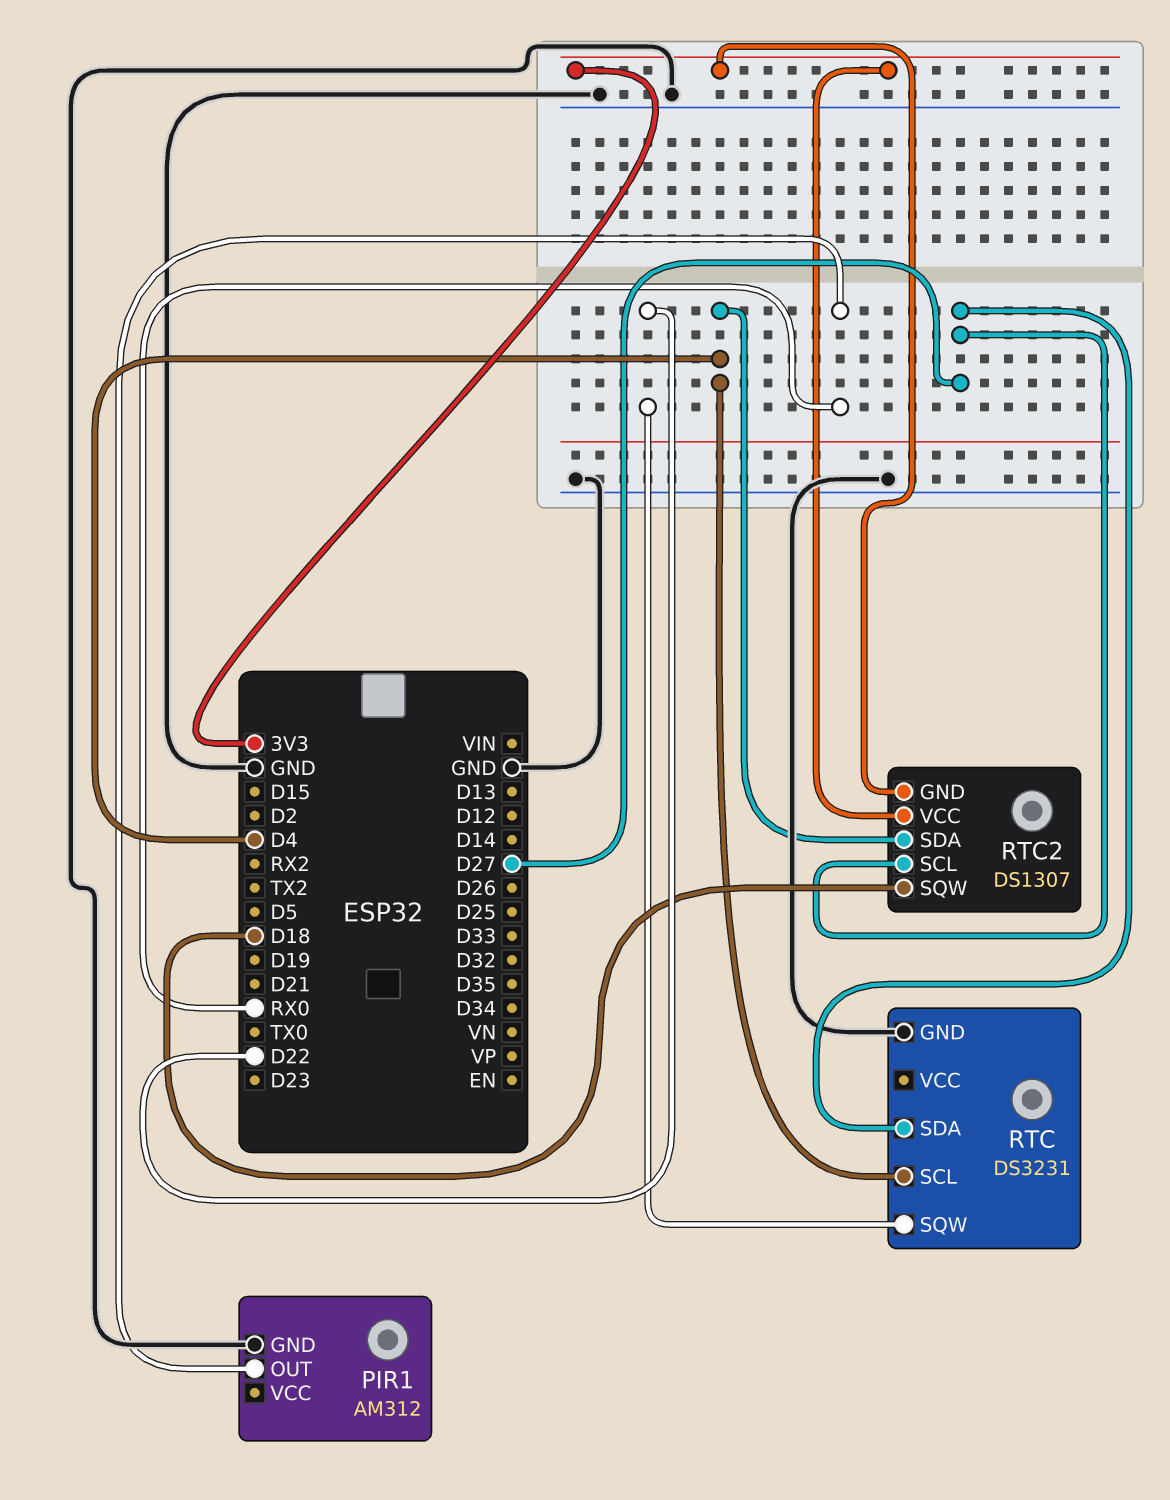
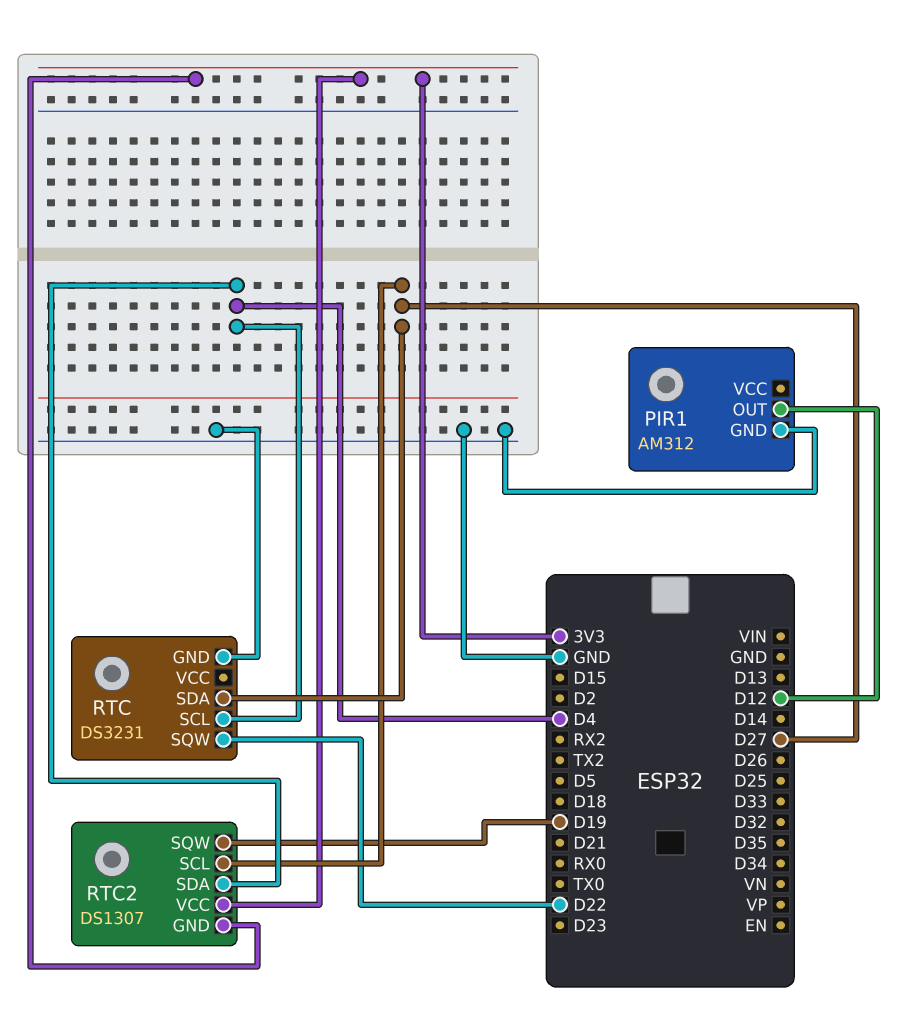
PIR1 pin OUT: RX0 -> D12
RTC2 pin SQW: D18 -> D19

